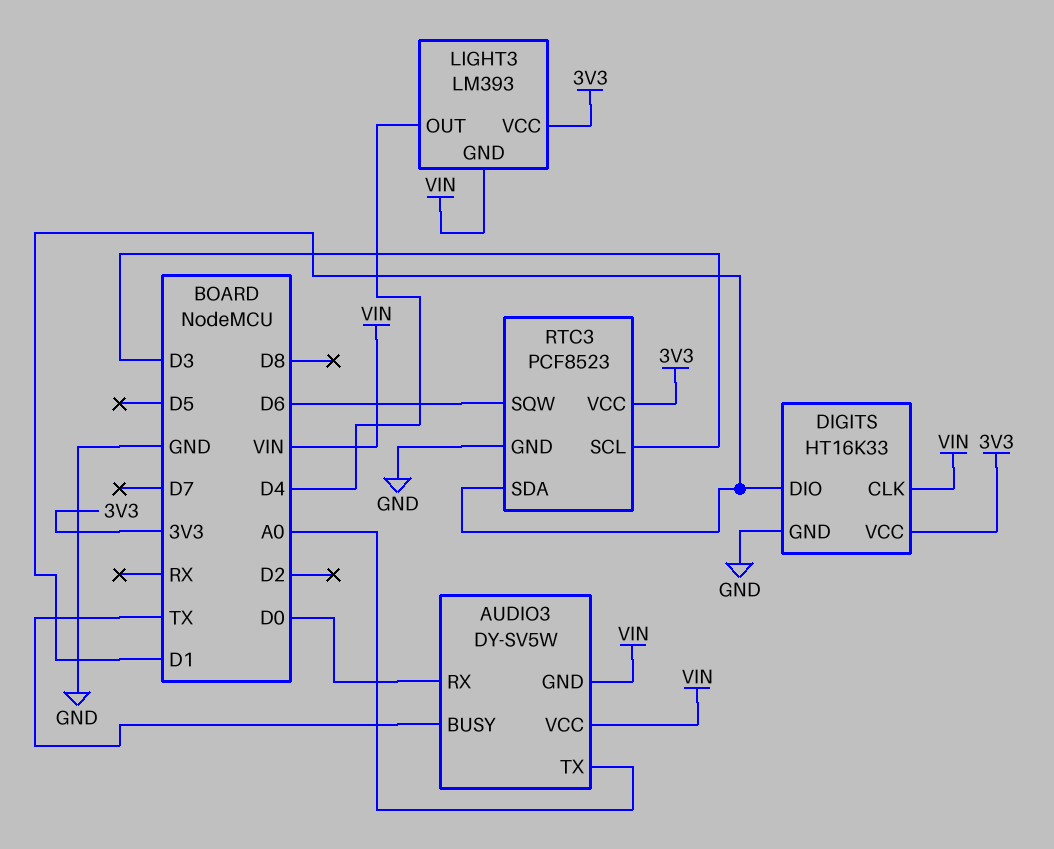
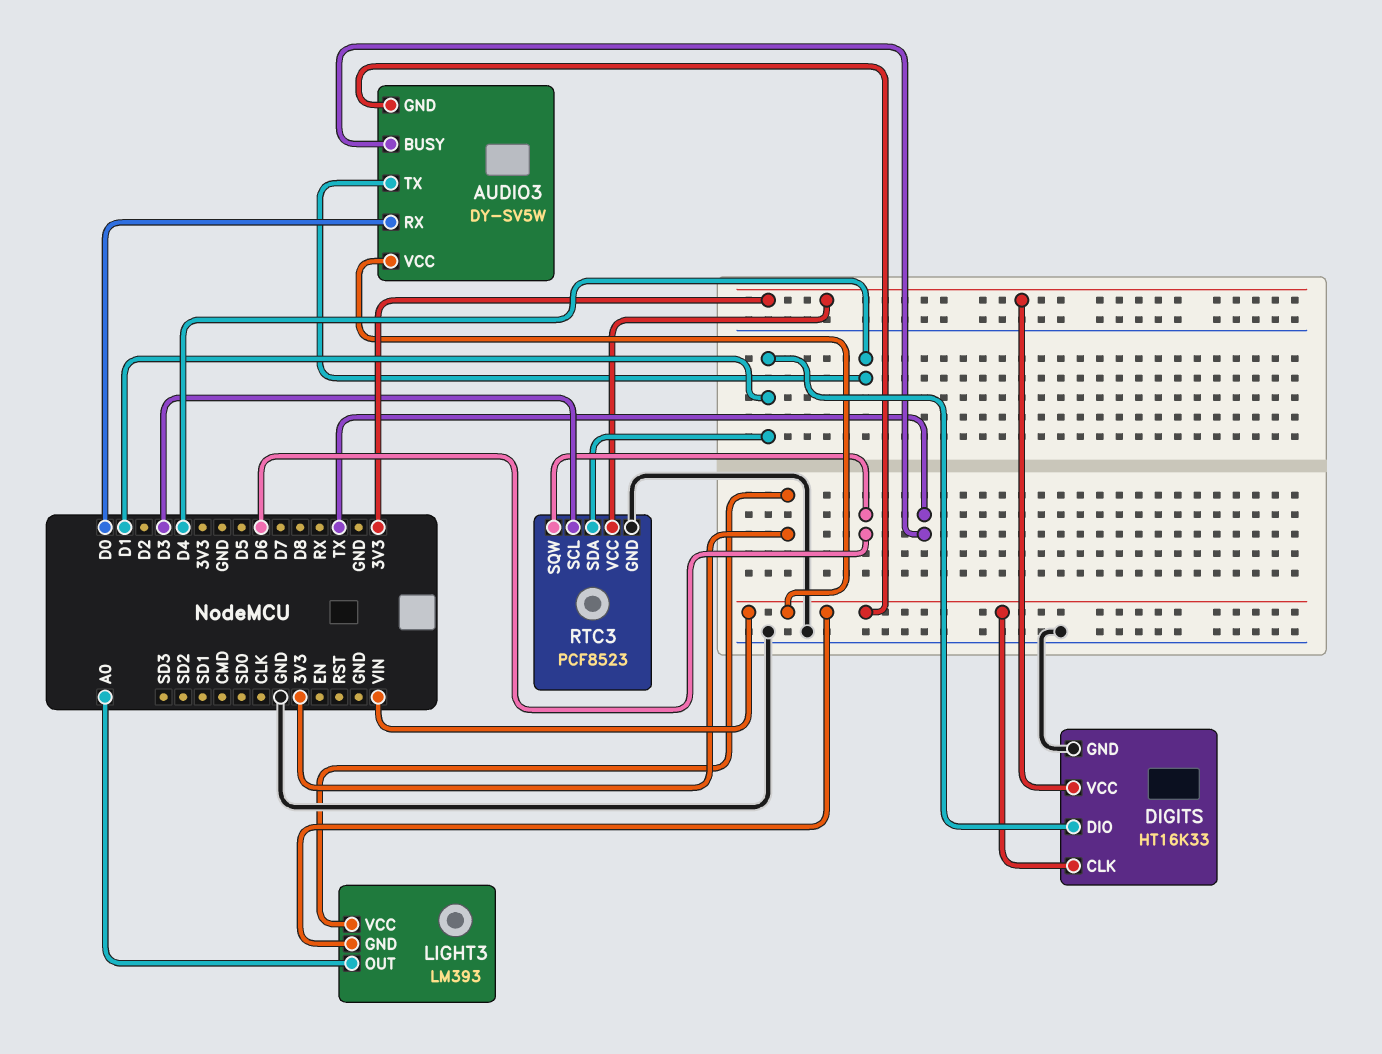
AUDIO3 pin TX: A0 -> D4
LIGHT3 pin OUT: D4 -> A0

